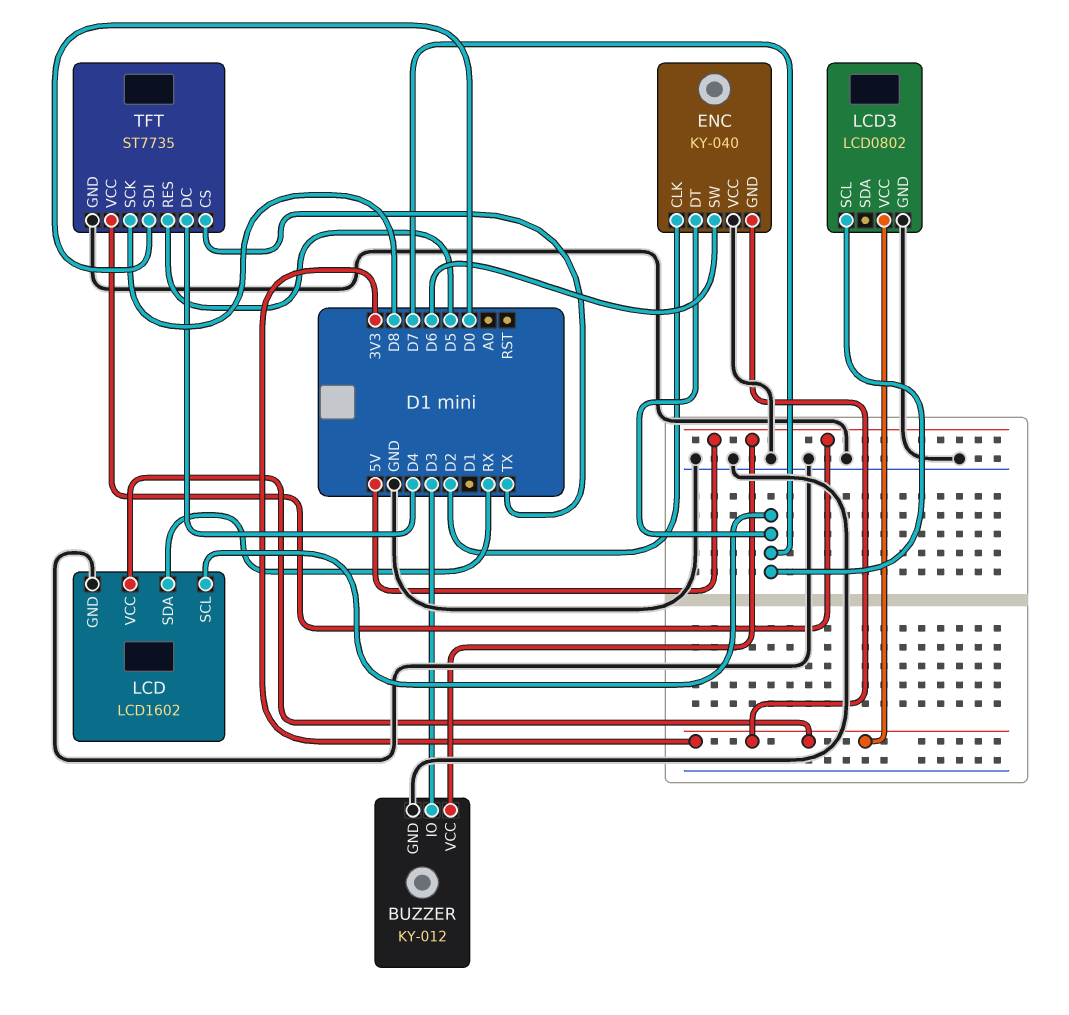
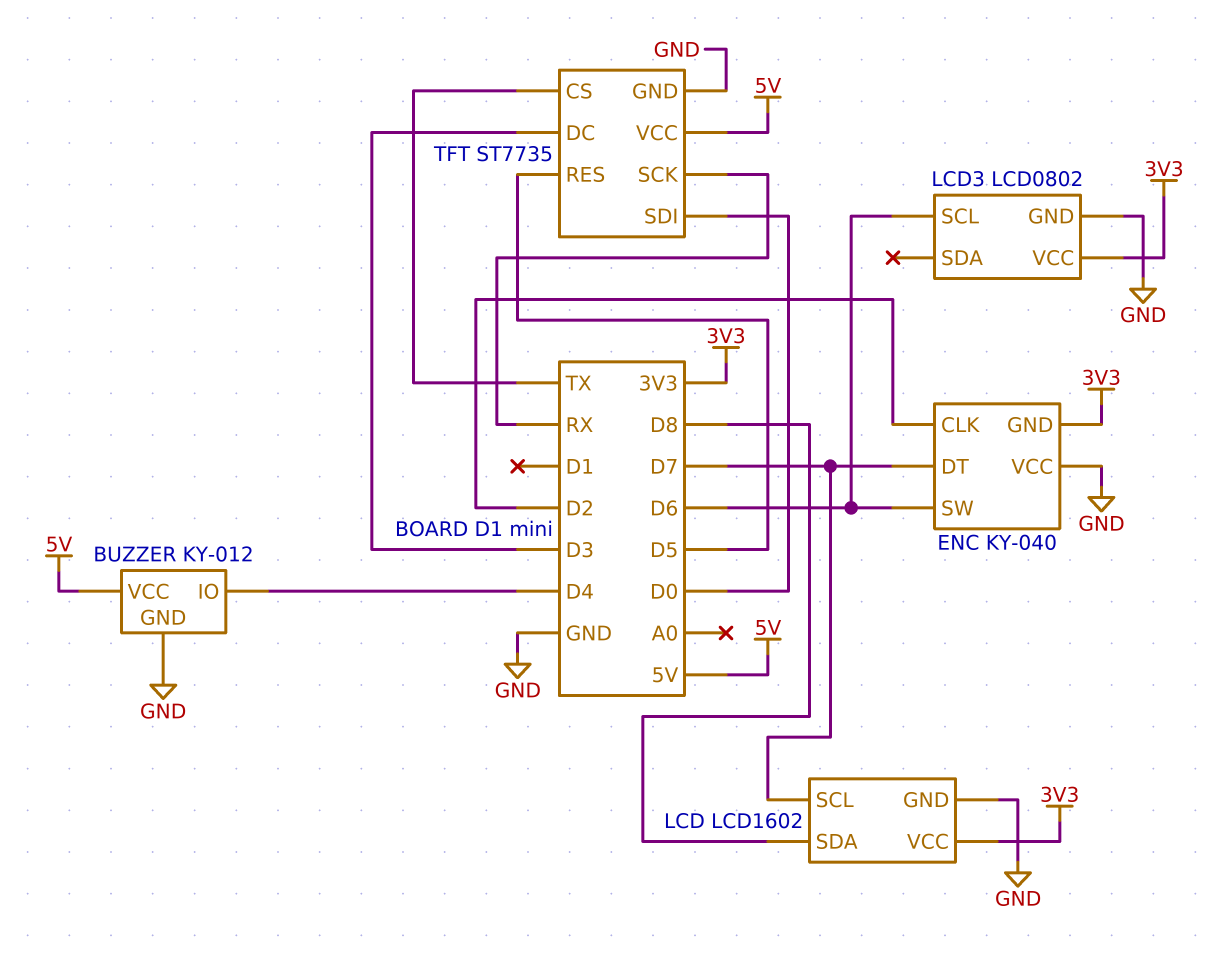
BUZZER pin IO: D3 -> D4
LCD pin SDA: RX -> D8
LCD3 pin SCL: D7 -> D6
TFT pin DC: D4 -> D3
TFT pin SCK: D8 -> RX

